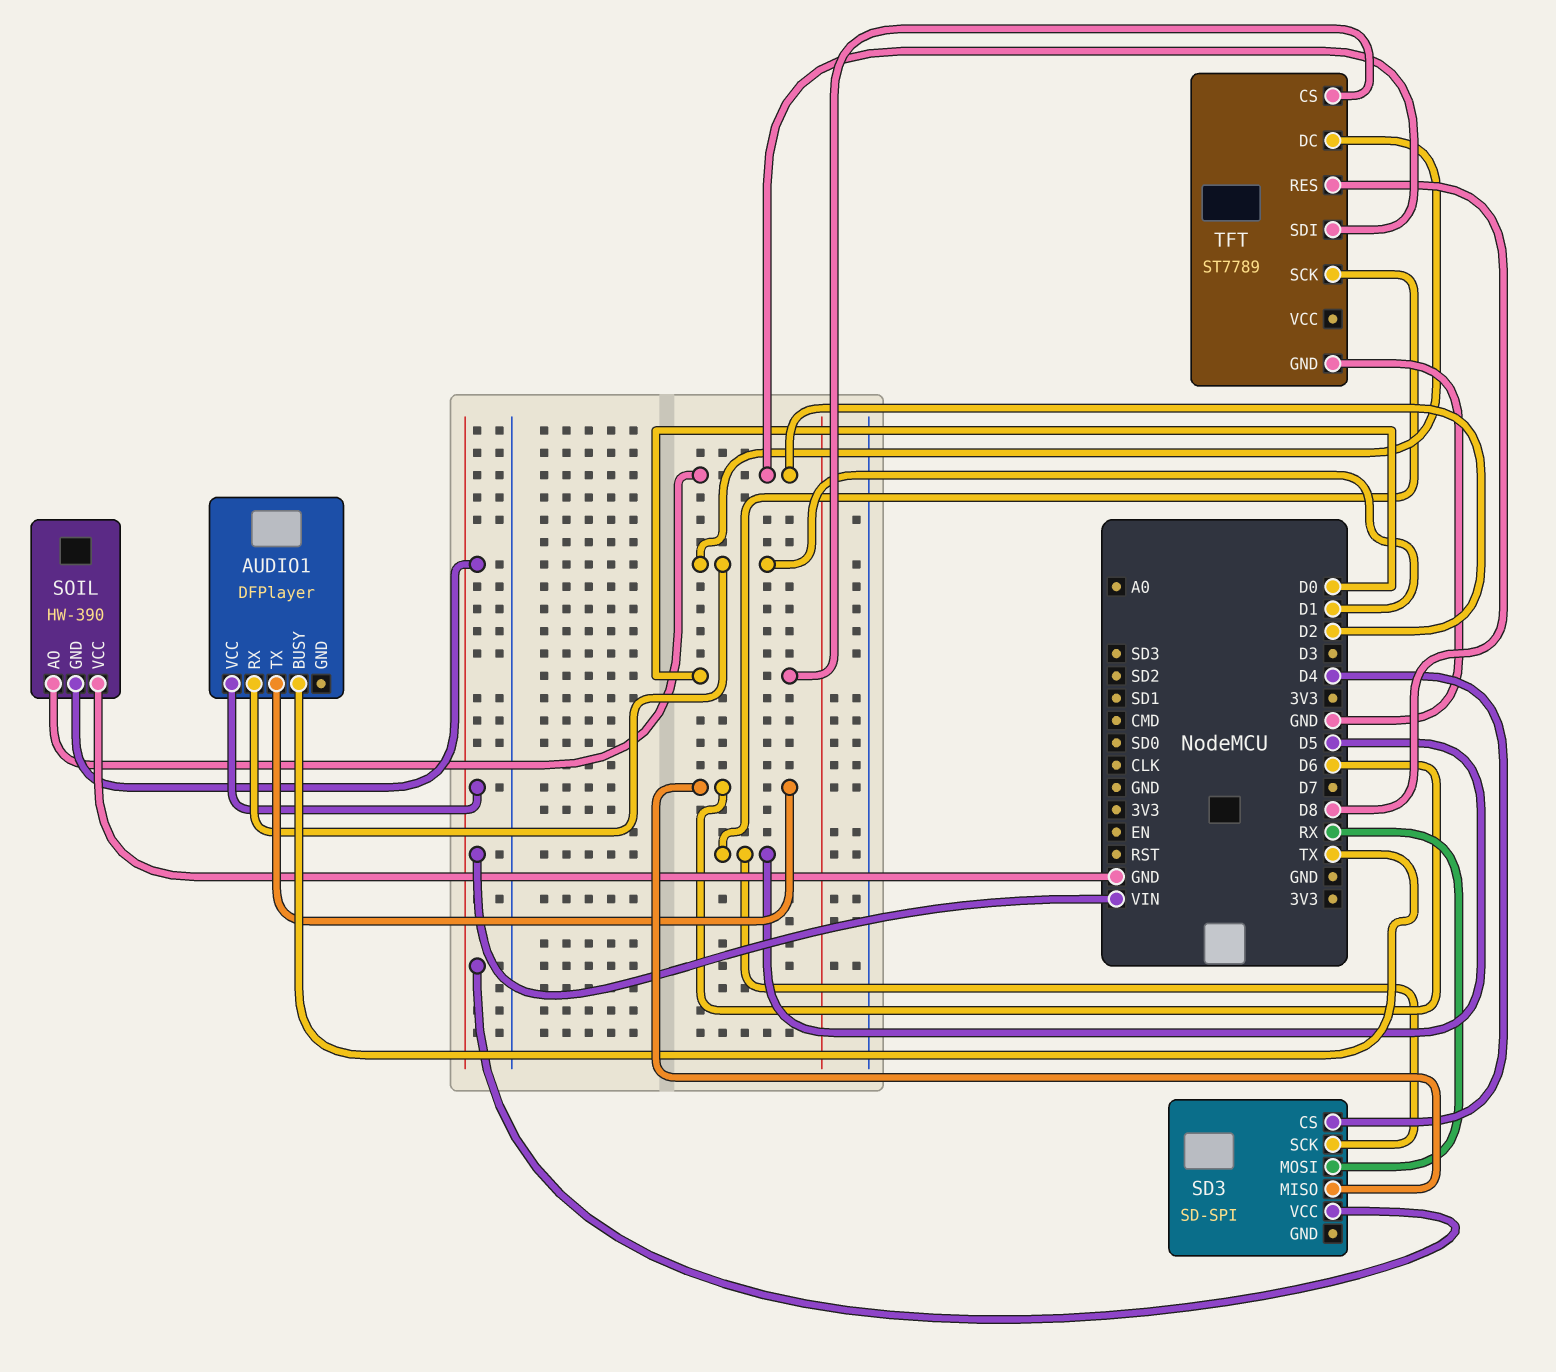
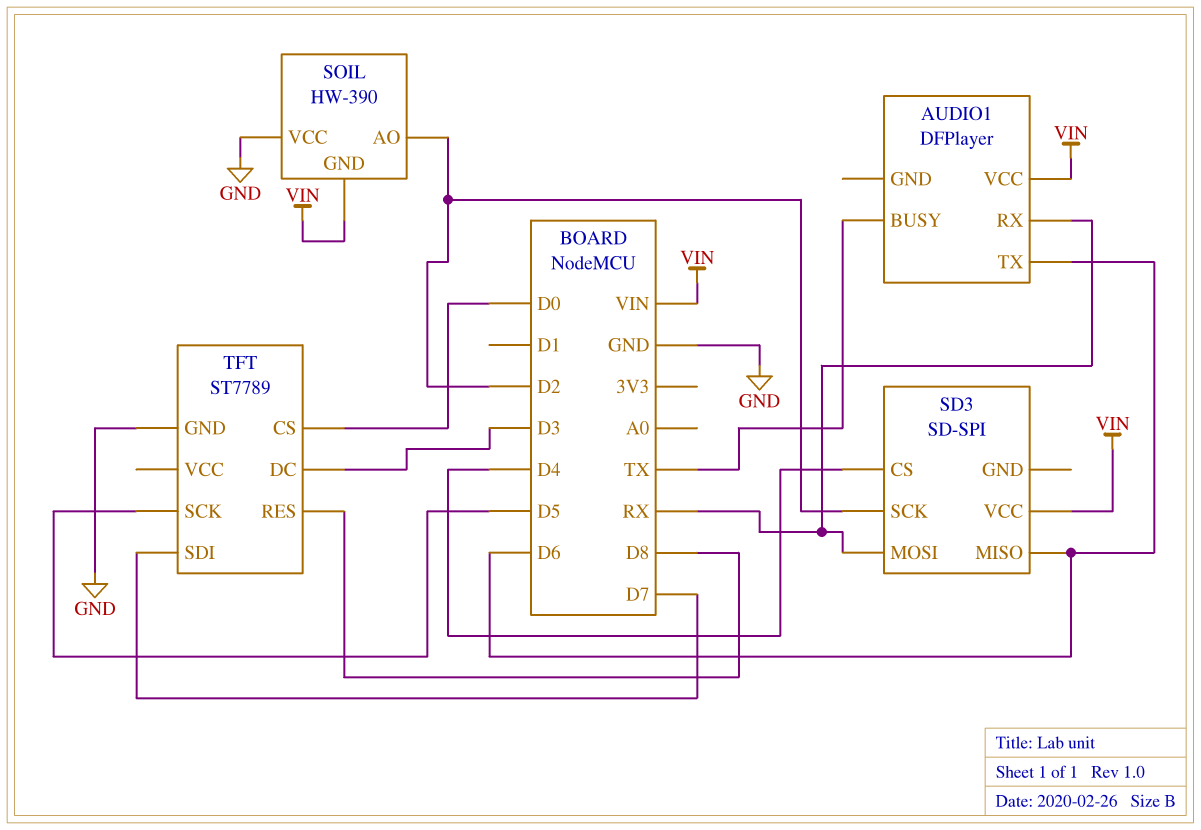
AUDIO1 pin RX: D1 -> RX
SD3 pin SCK: D5 -> D2
TFT pin DC: D1 -> D3
TFT pin SDI: D2 -> D7

